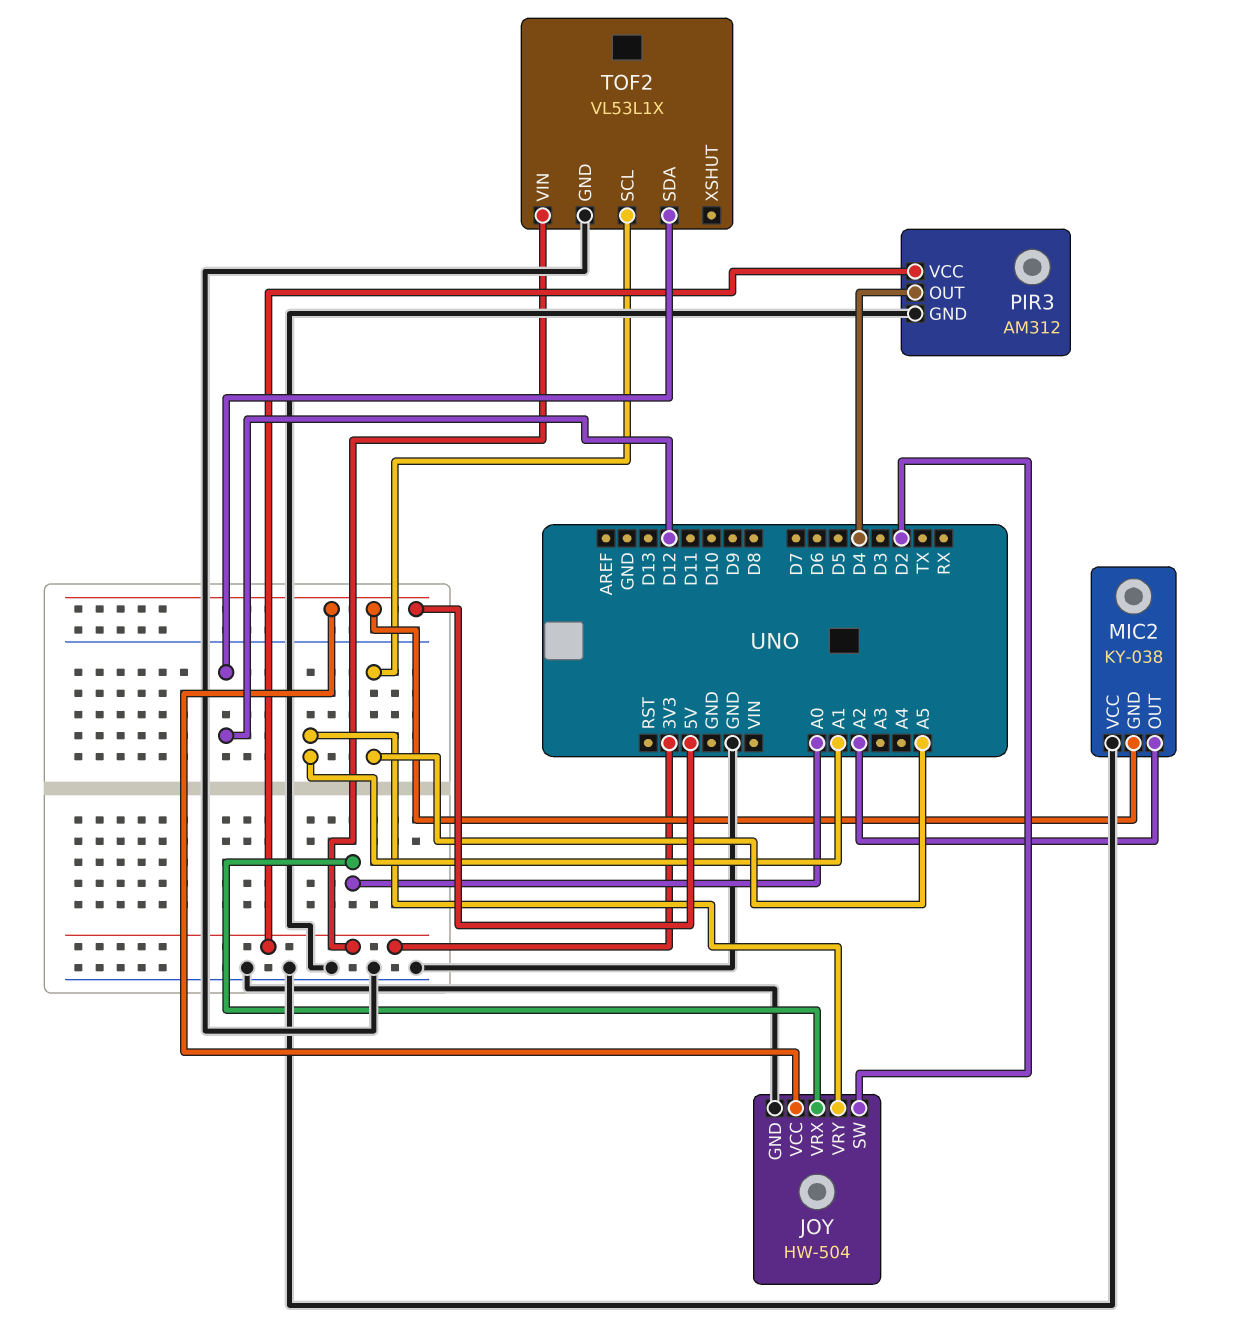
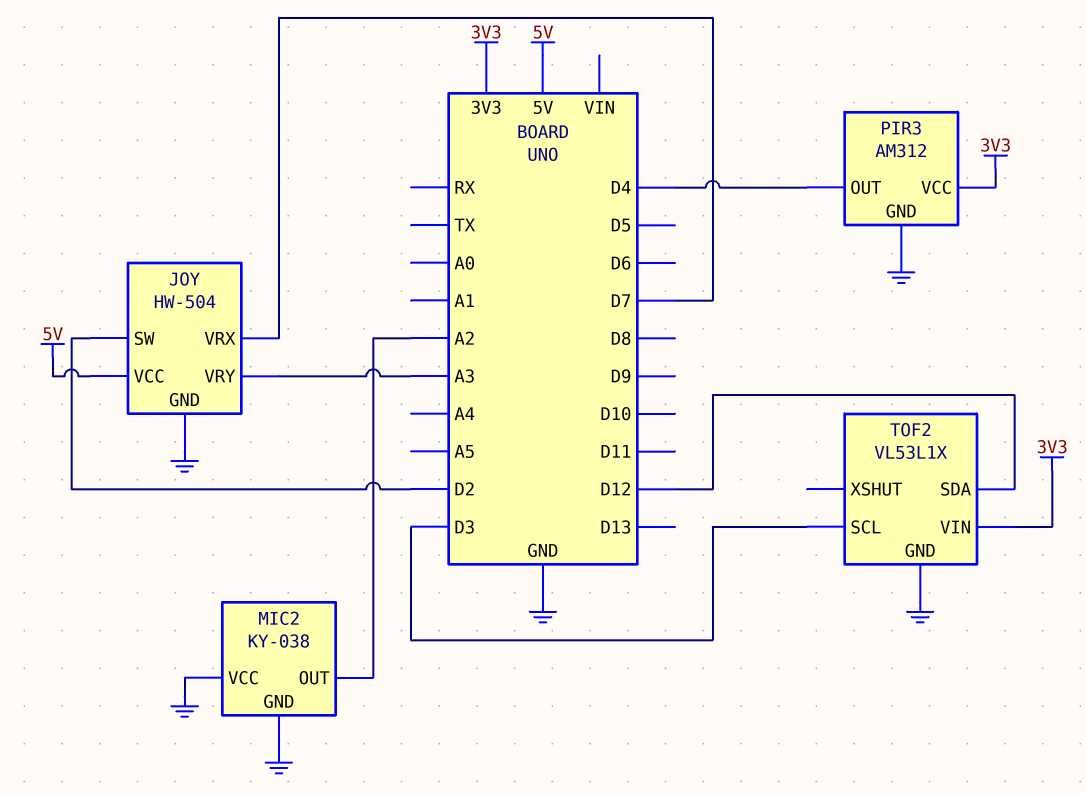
JOY pin VRX: A0 -> D7
JOY pin VRY: A1 -> A3
MIC2 pin GND: 5V -> GND
TOF2 pin SCL: A5 -> D3

